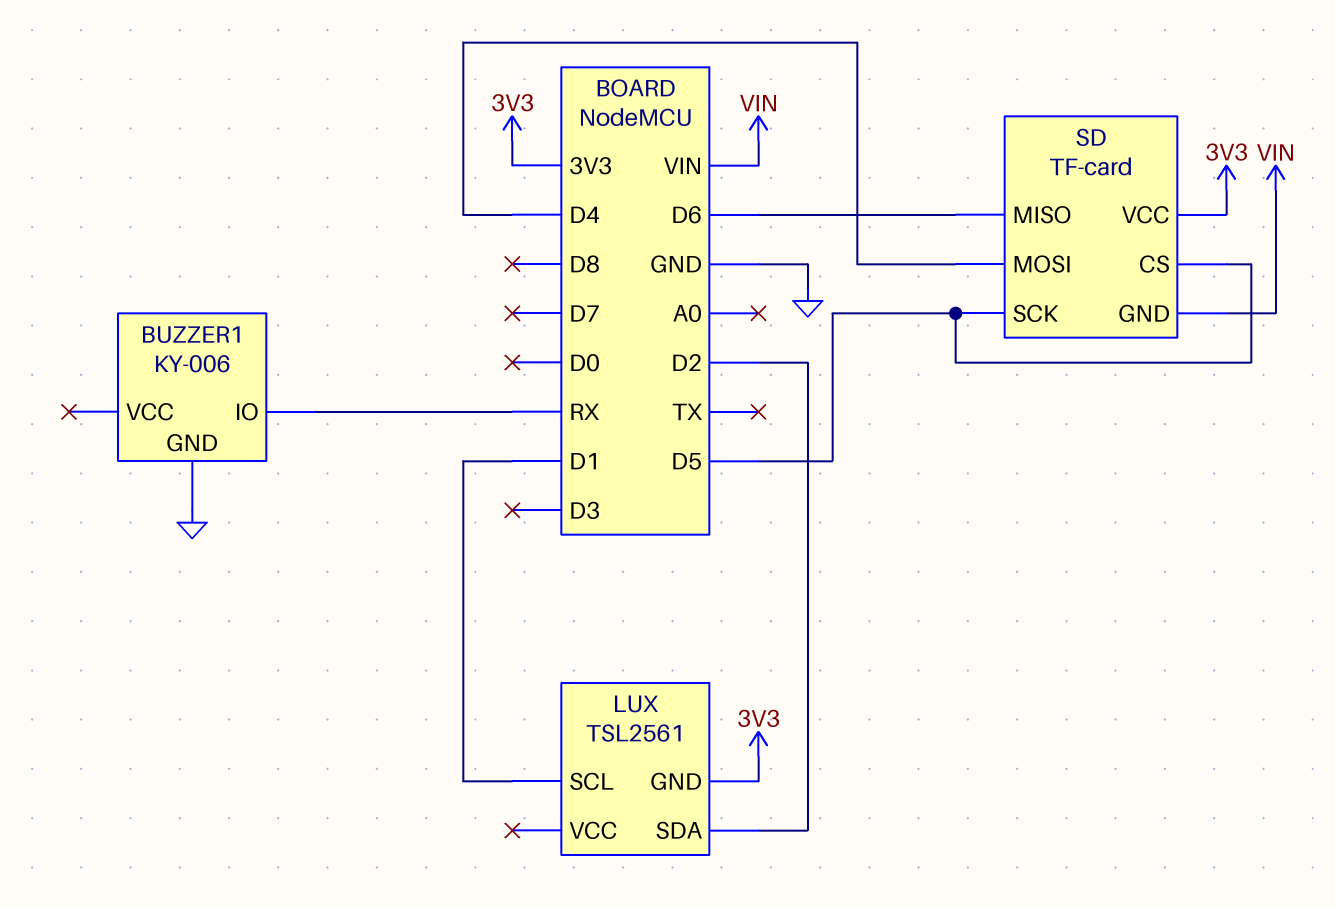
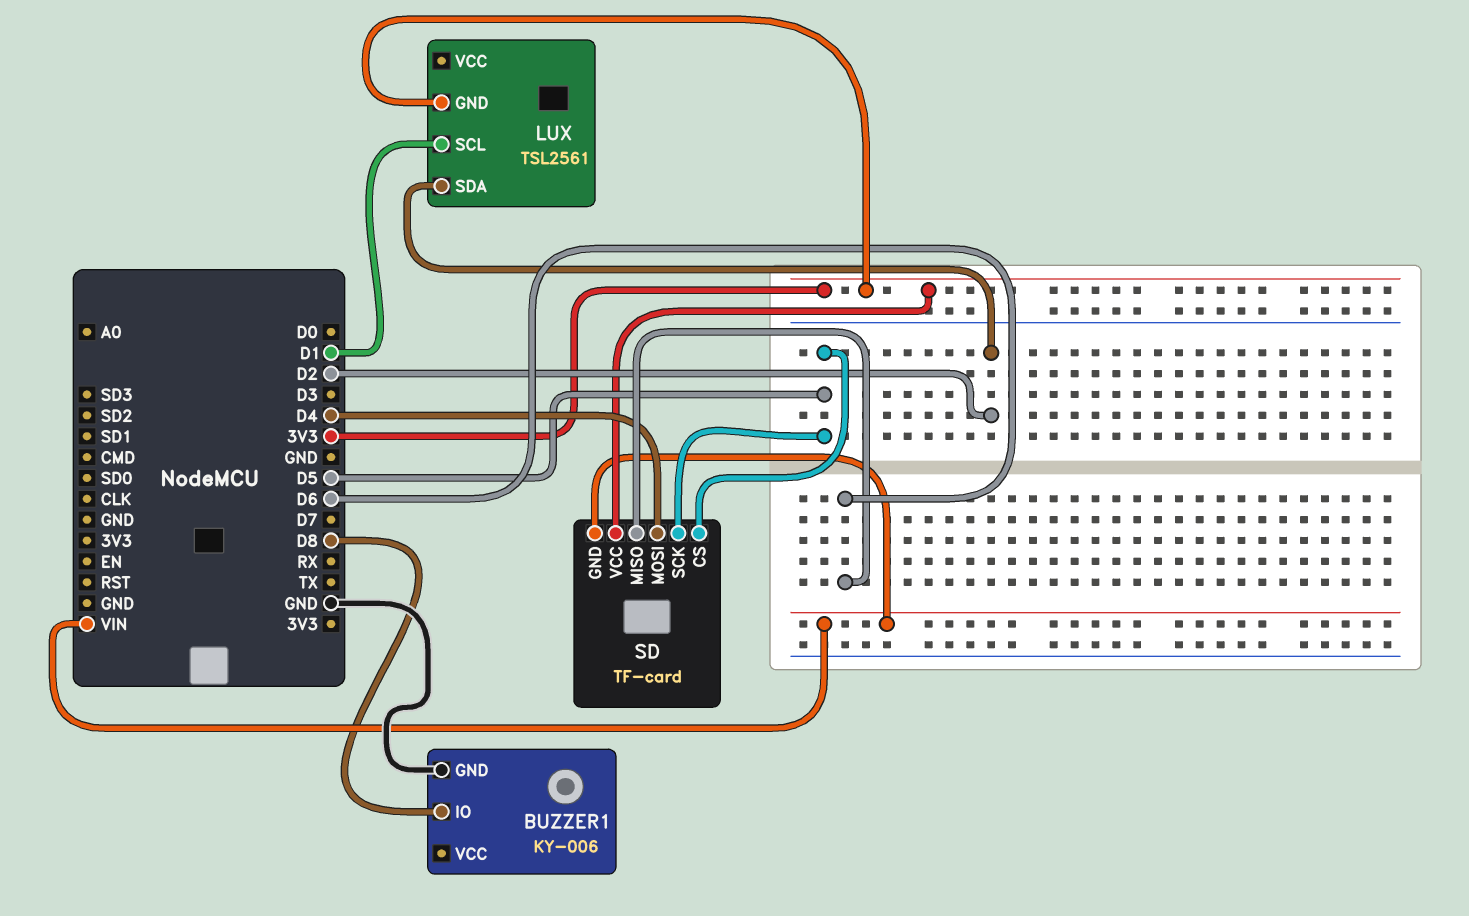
BUZZER1 pin IO: RX -> D8

